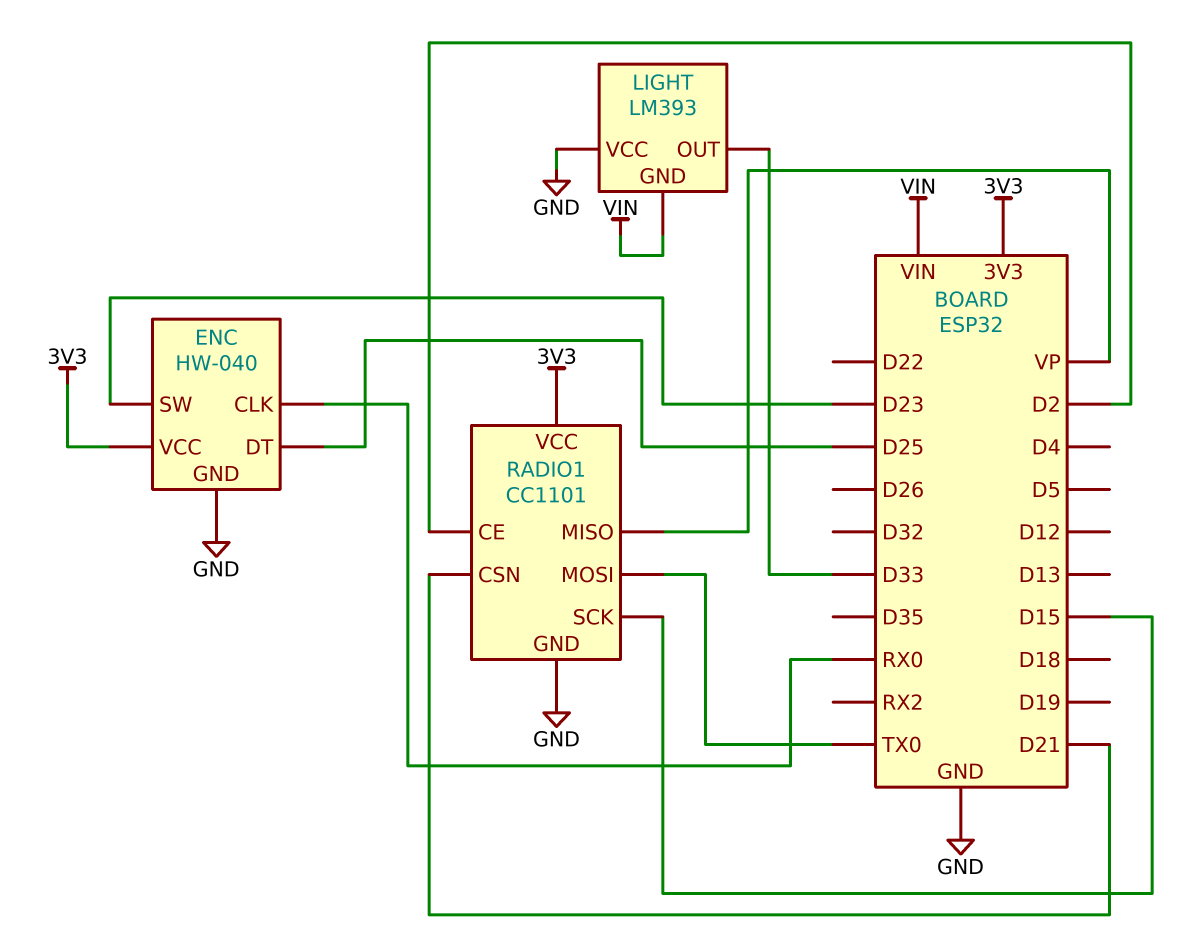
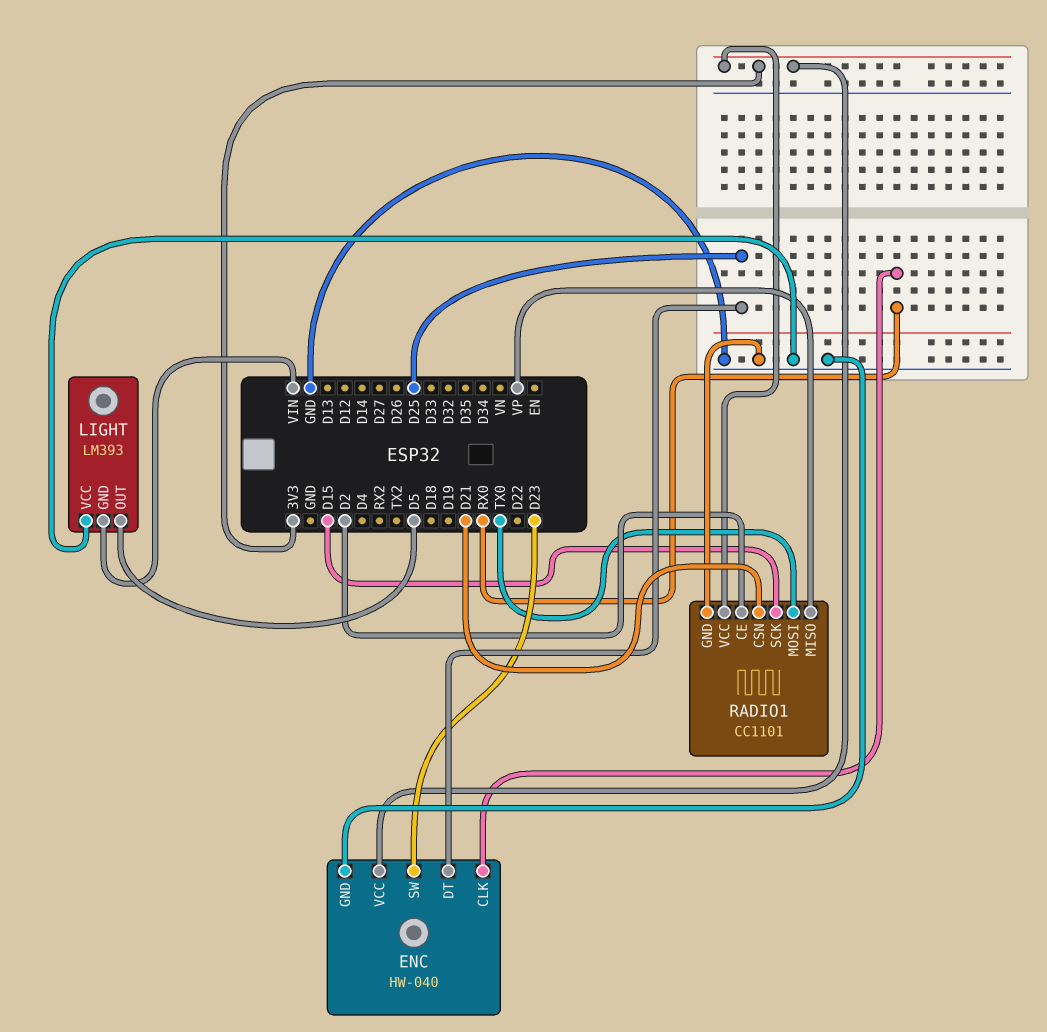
LIGHT pin OUT: D33 -> D5

